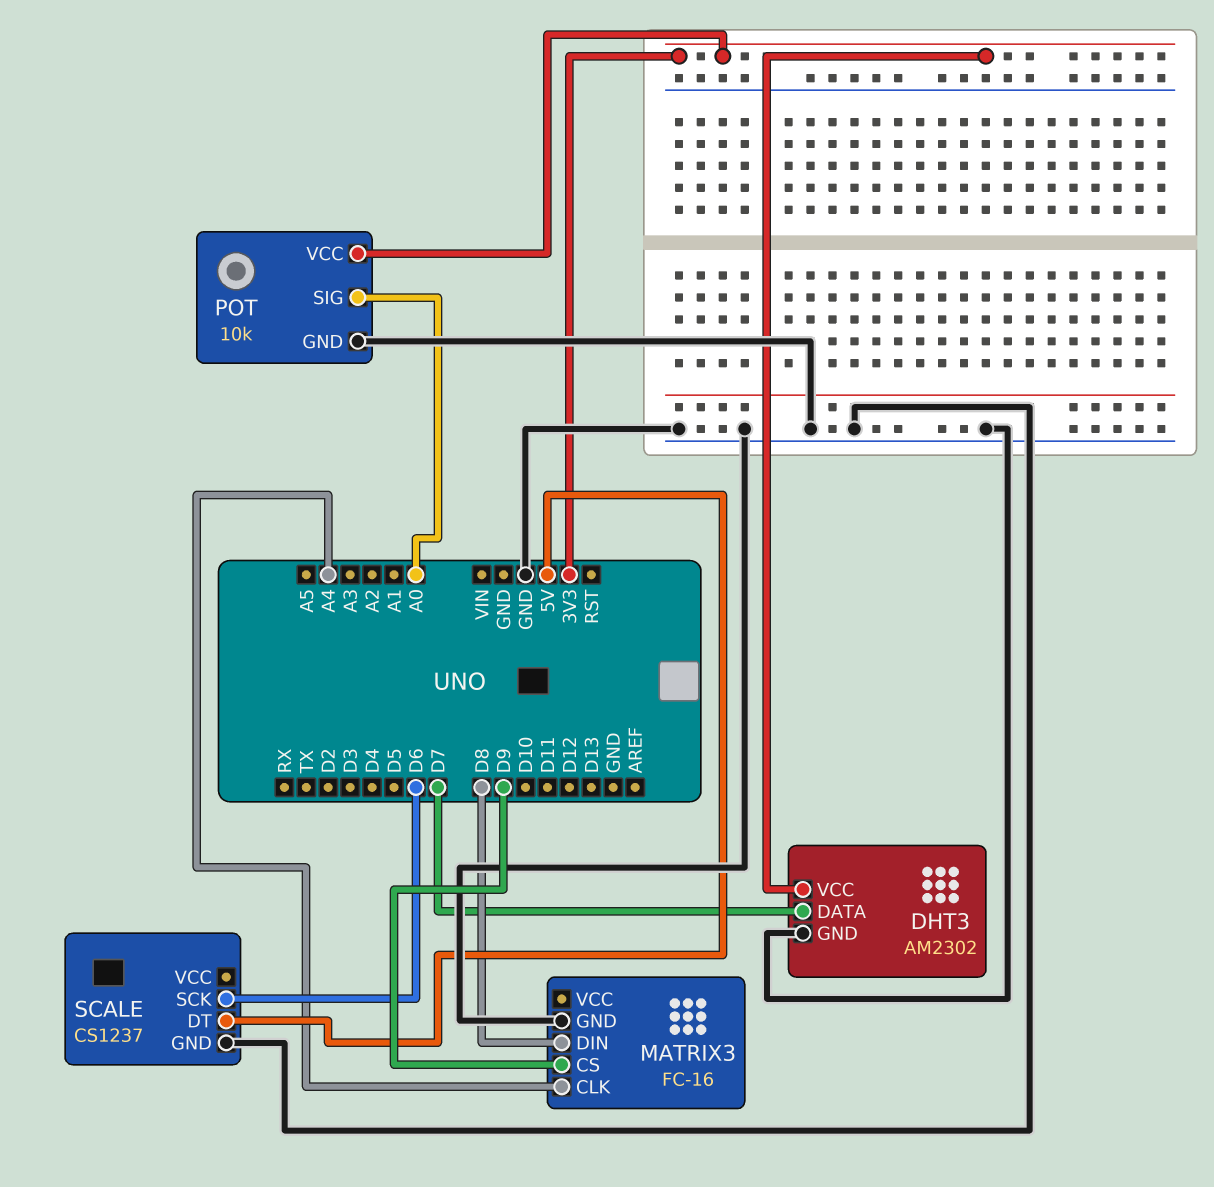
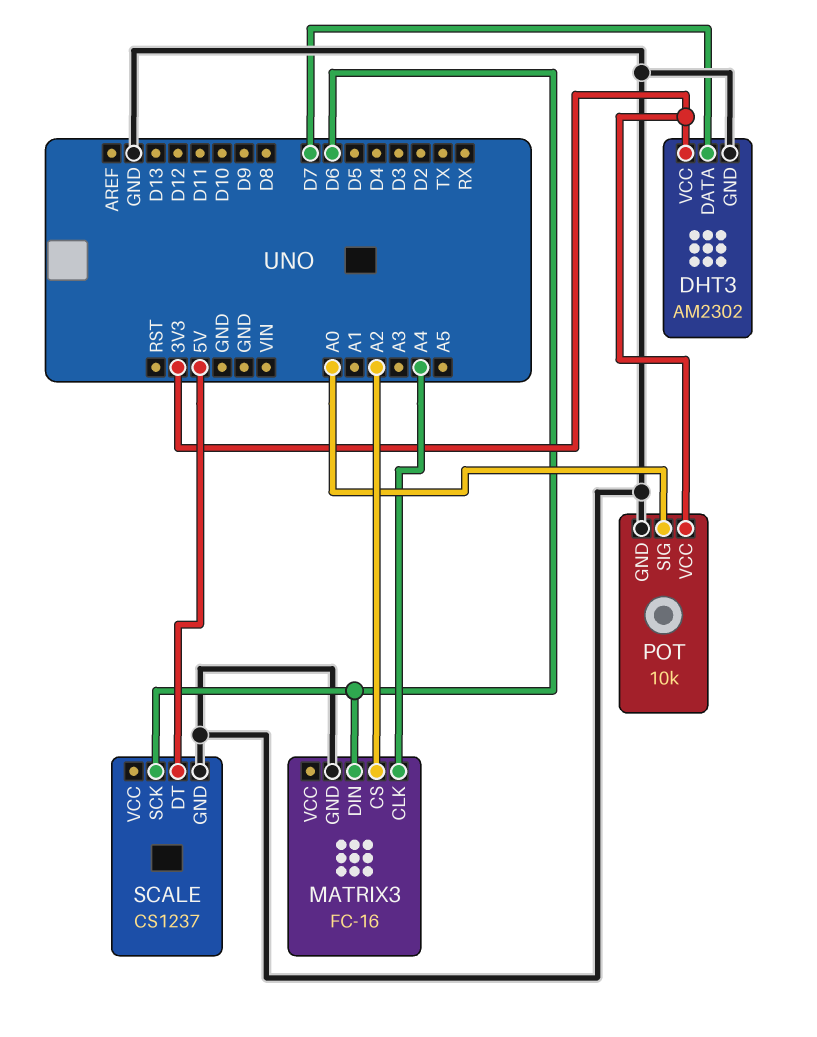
MATRIX3 pin CS: D9 -> A2
MATRIX3 pin DIN: D8 -> D6

